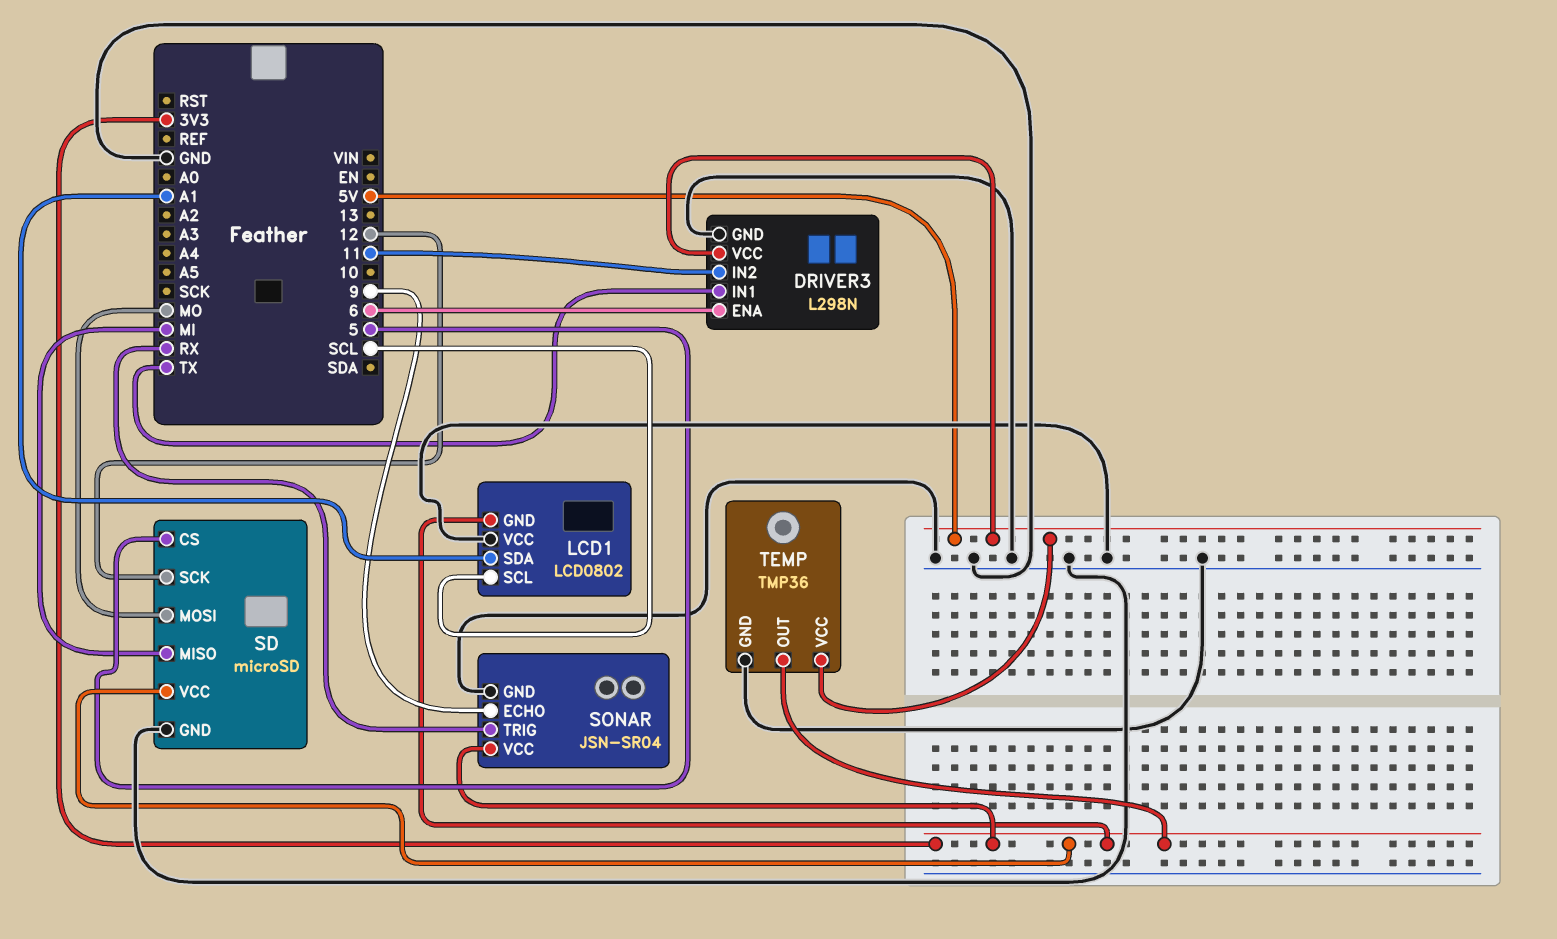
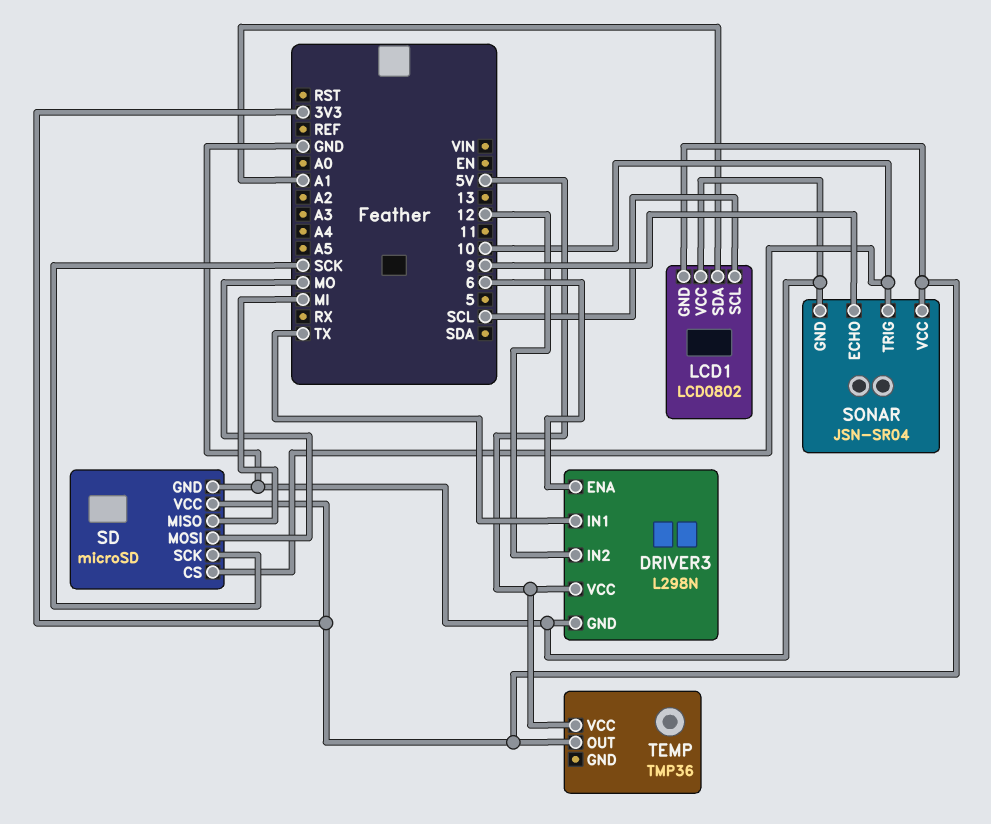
DRIVER3 pin IN2: 11 -> 12
SD pin CS: 5 -> 10
SD pin SCK: 12 -> SCK
SONAR pin TRIG: RX -> 10
TEMP pin GND: GND -> none

